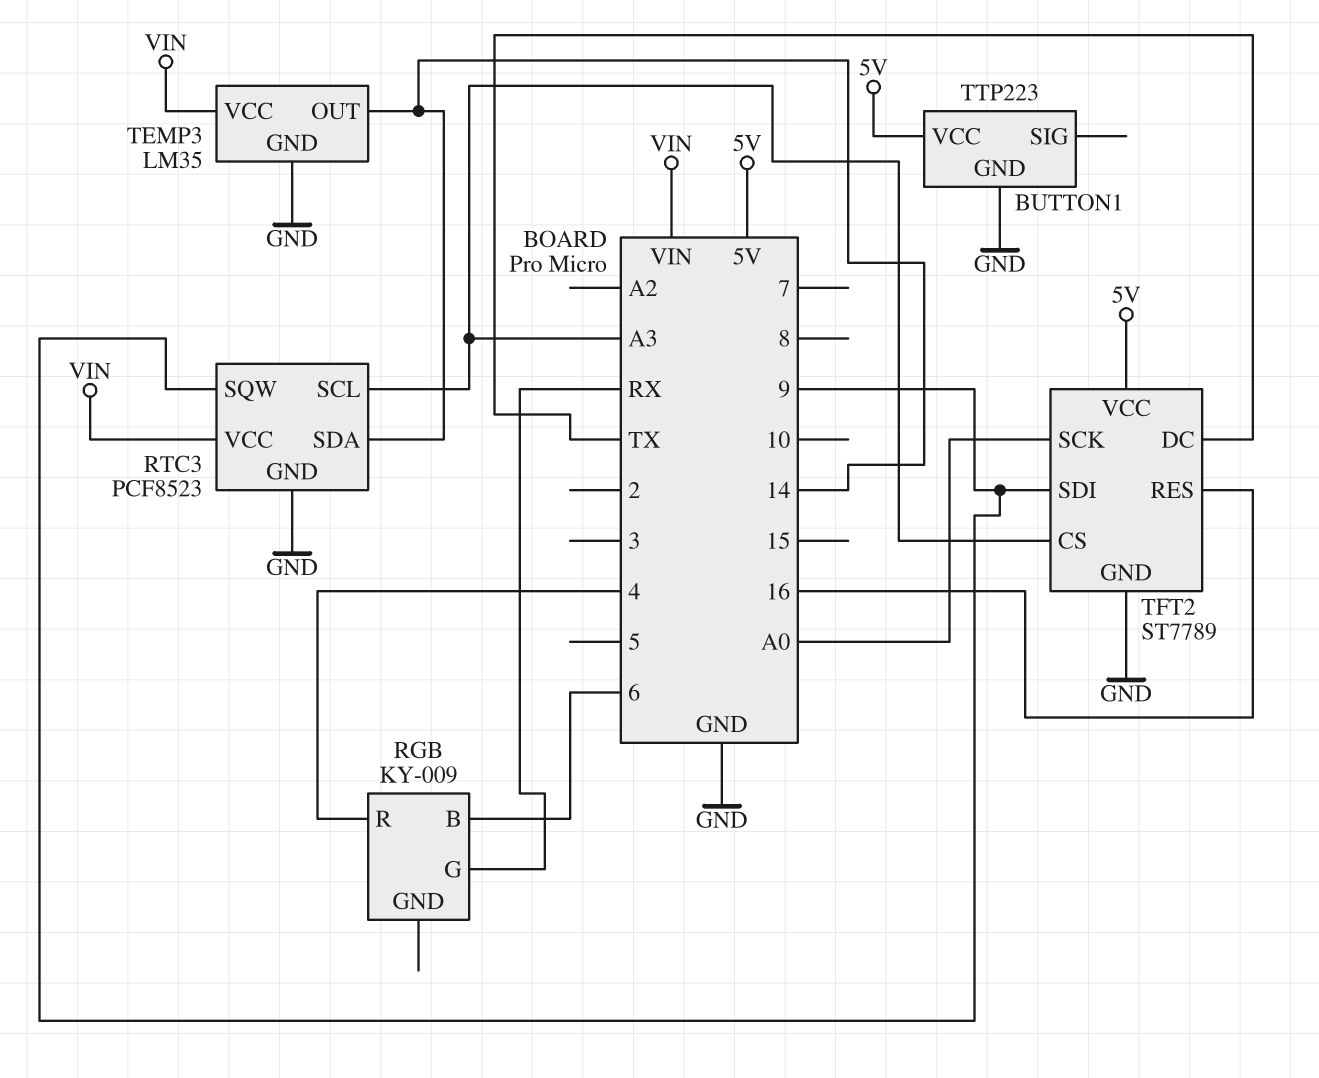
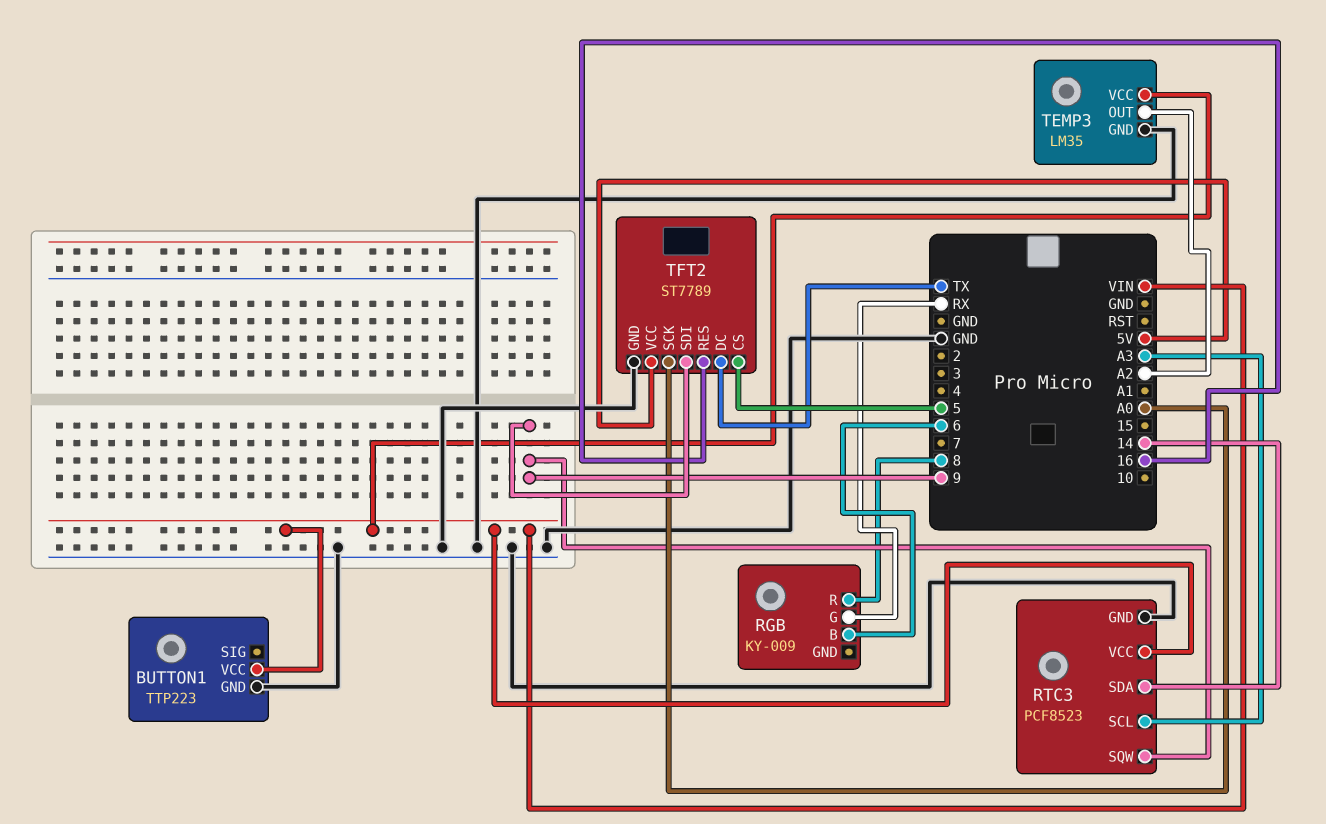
BUTTON1 pin VCC: 5V -> VIN
RGB pin R: 4 -> 8
TEMP3 pin OUT: 14 -> A2
TFT2 pin CS: A3 -> 5

